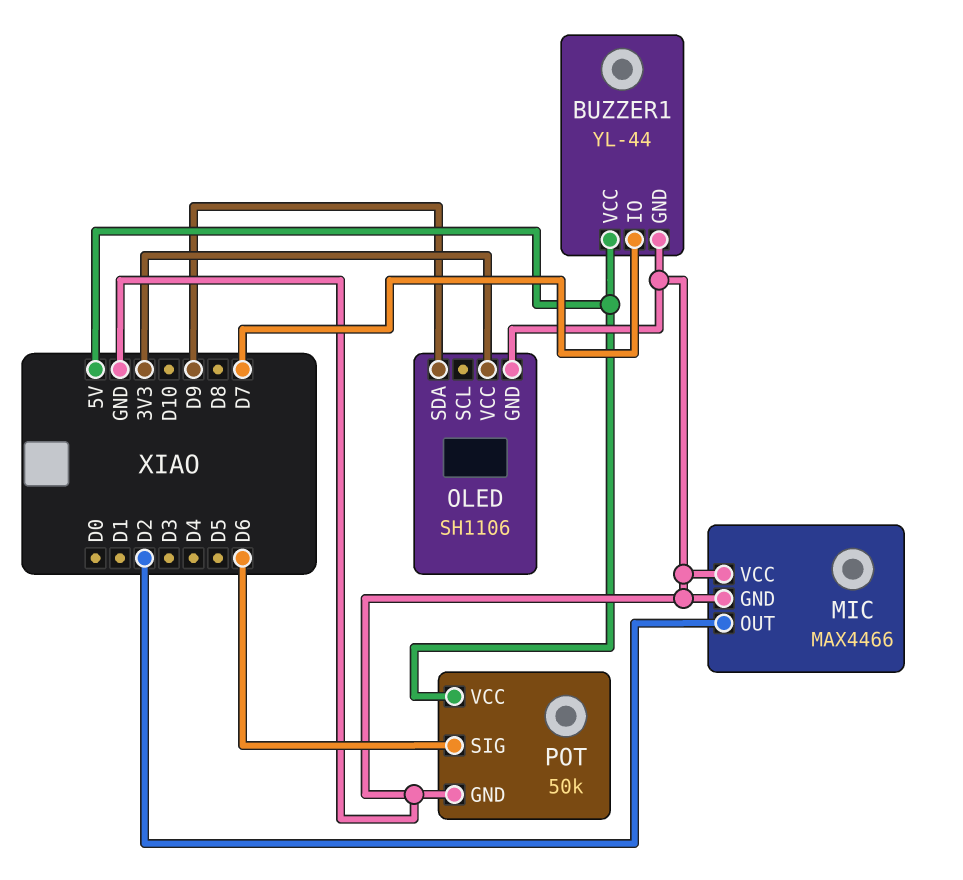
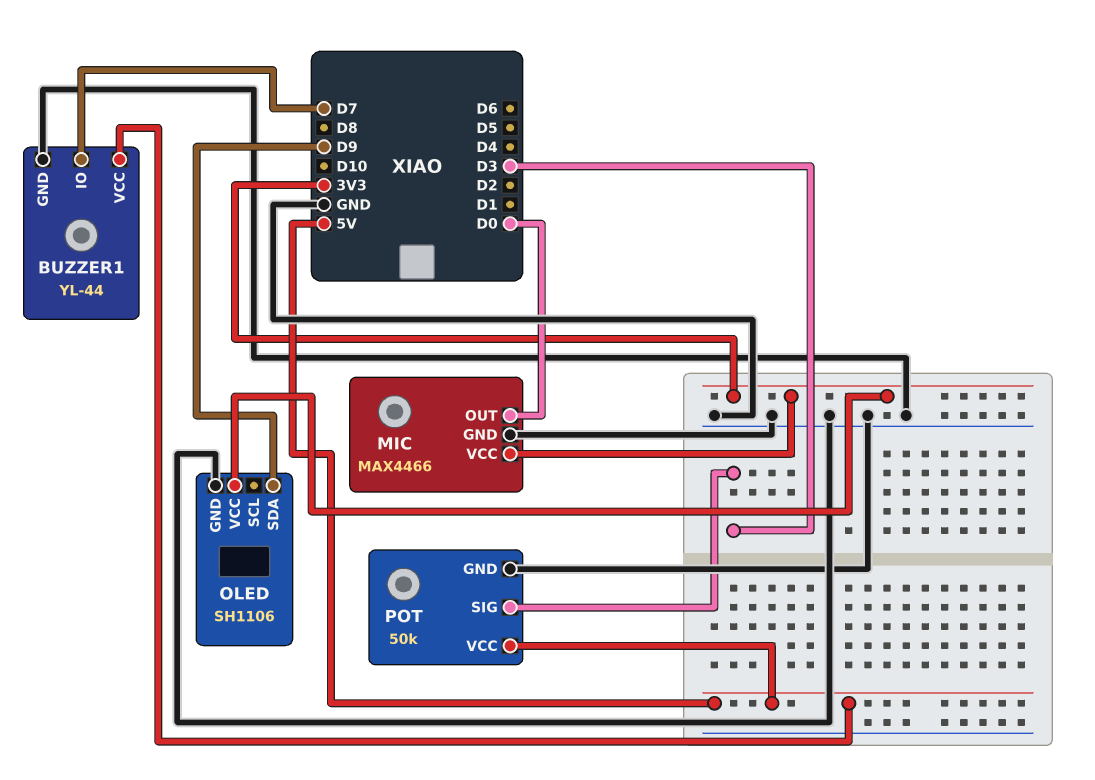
MIC pin OUT: D2 -> D0
MIC pin VCC: GND -> 3V3
POT pin SIG: D6 -> D3

